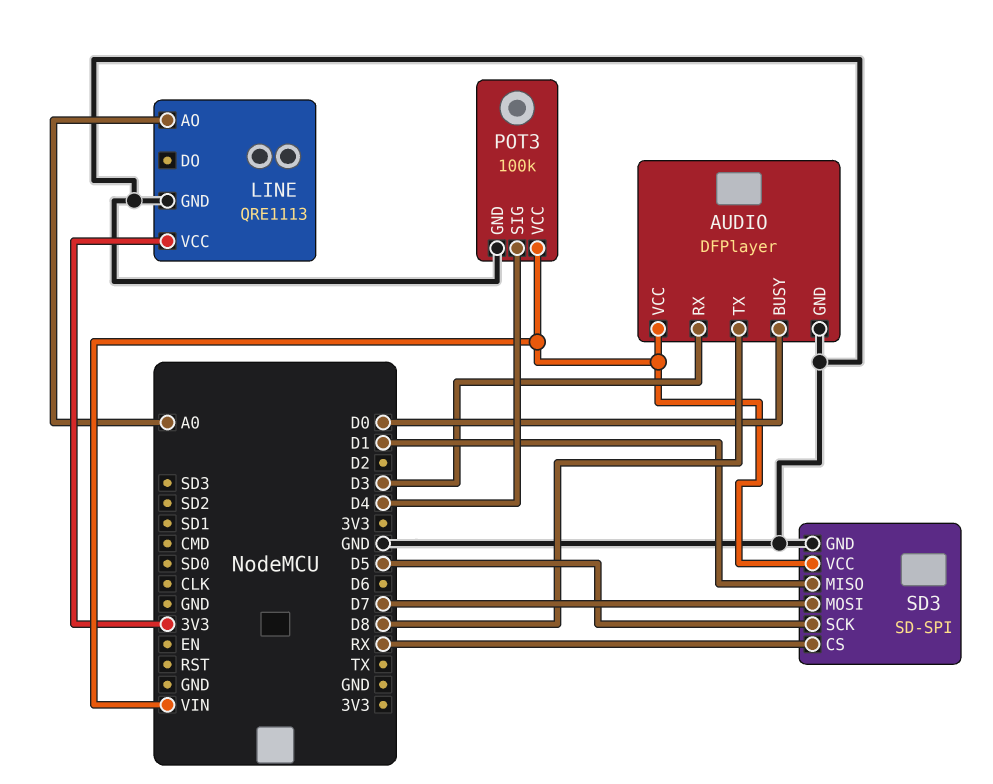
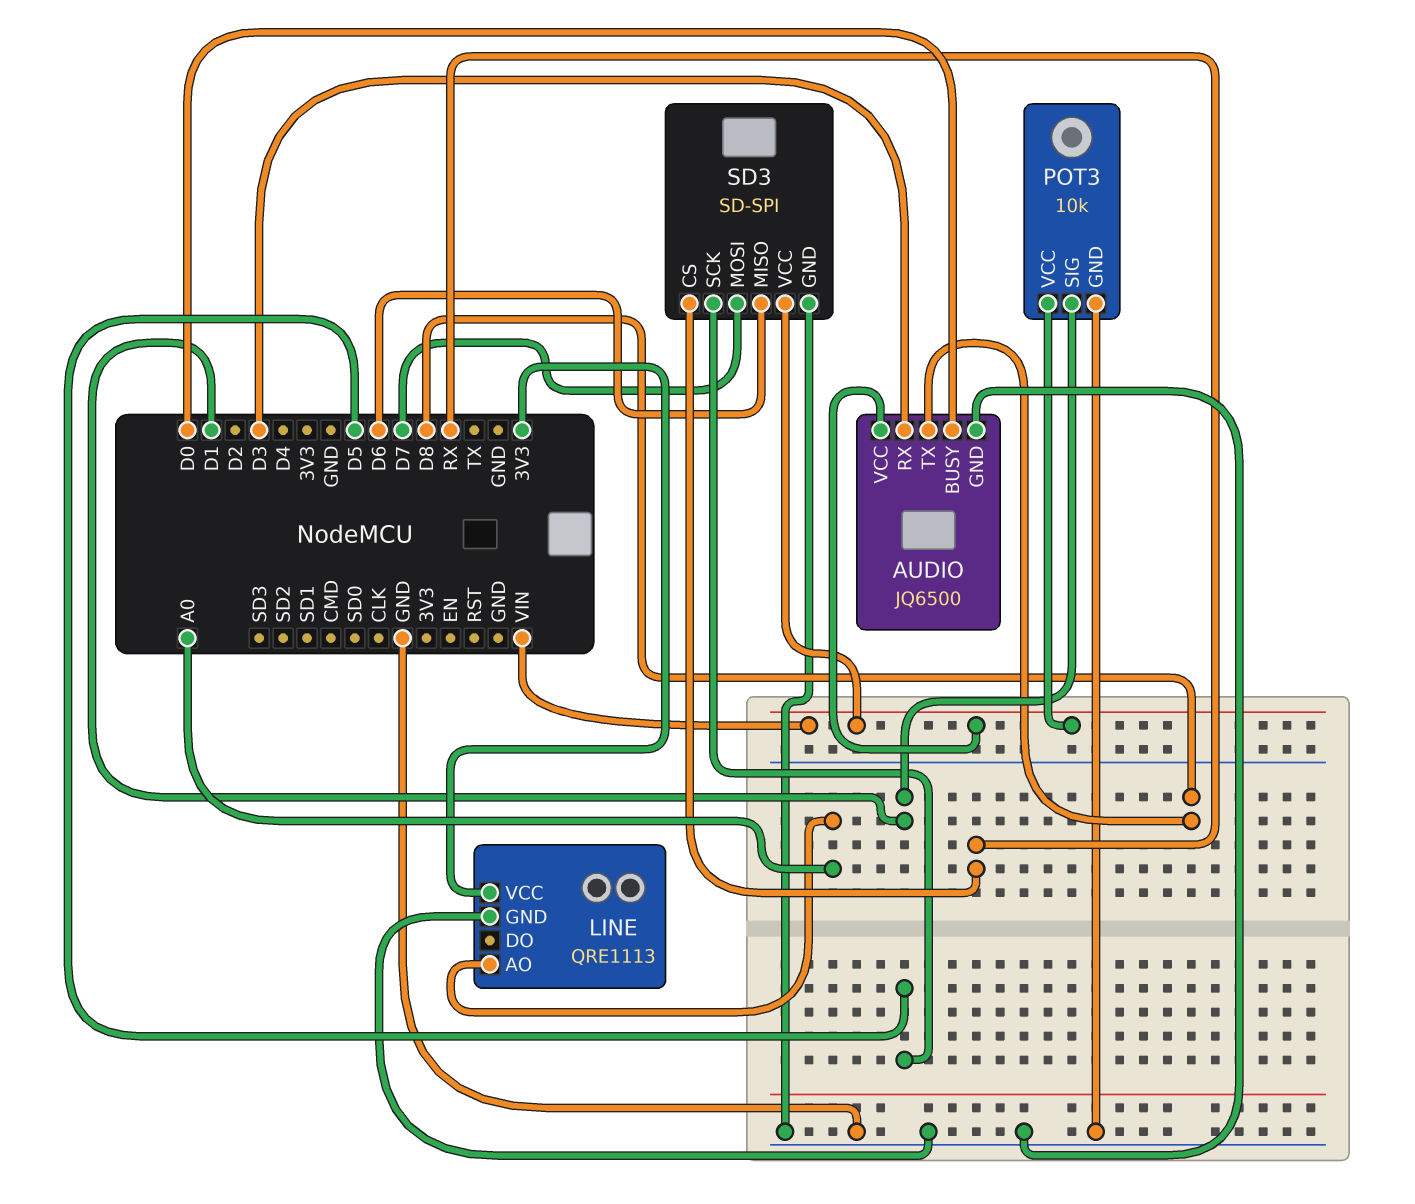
AUDIO: DFPlayer -> JQ6500
POT3: 100k -> 10k
POT3 pin SIG: D4 -> D1
SD3 pin MISO: D1 -> D6

